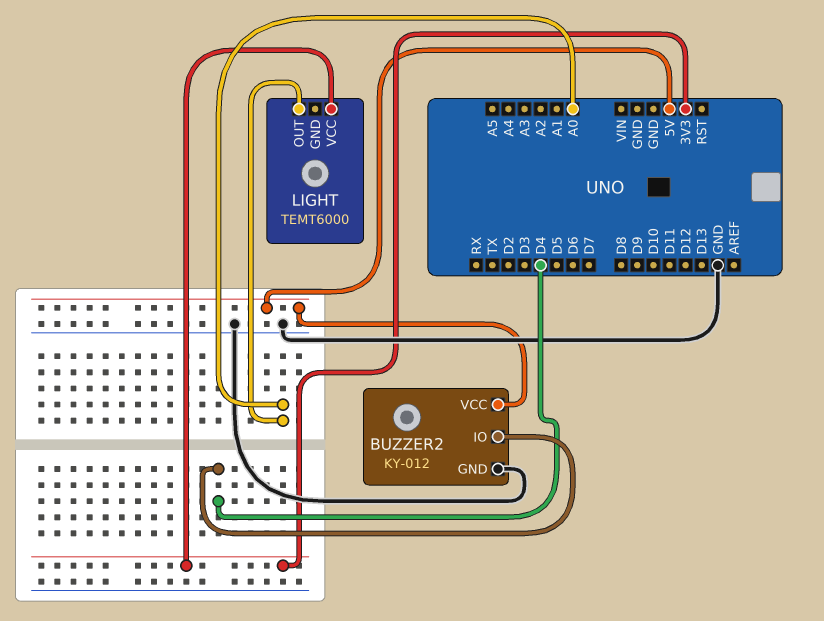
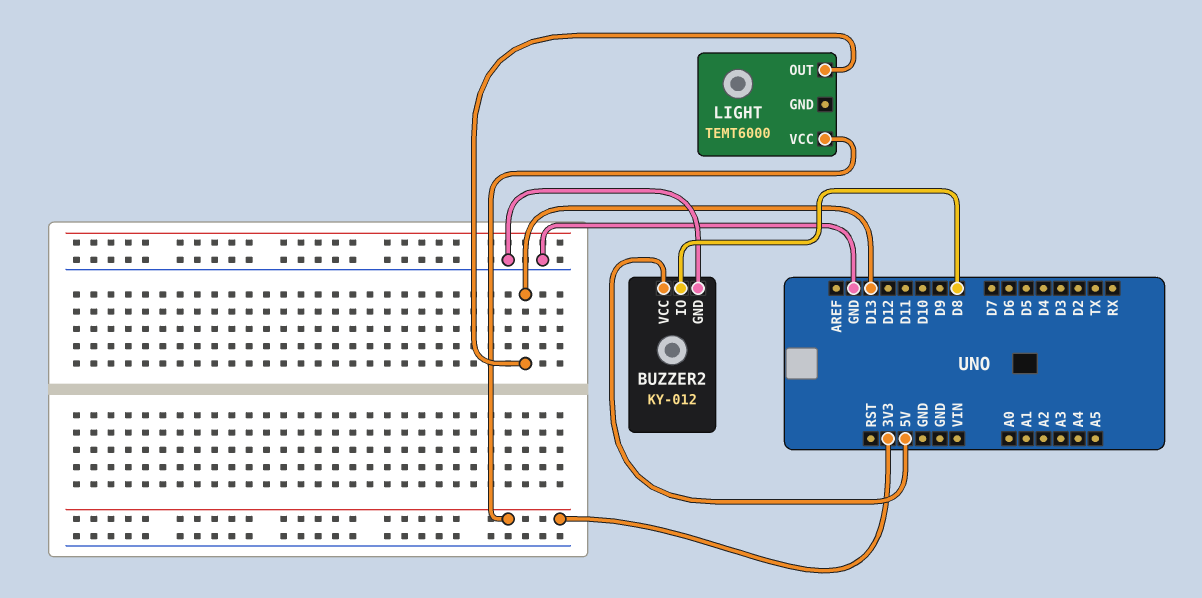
BUZZER2 pin IO: D4 -> D8
LIGHT pin OUT: A0 -> D13

